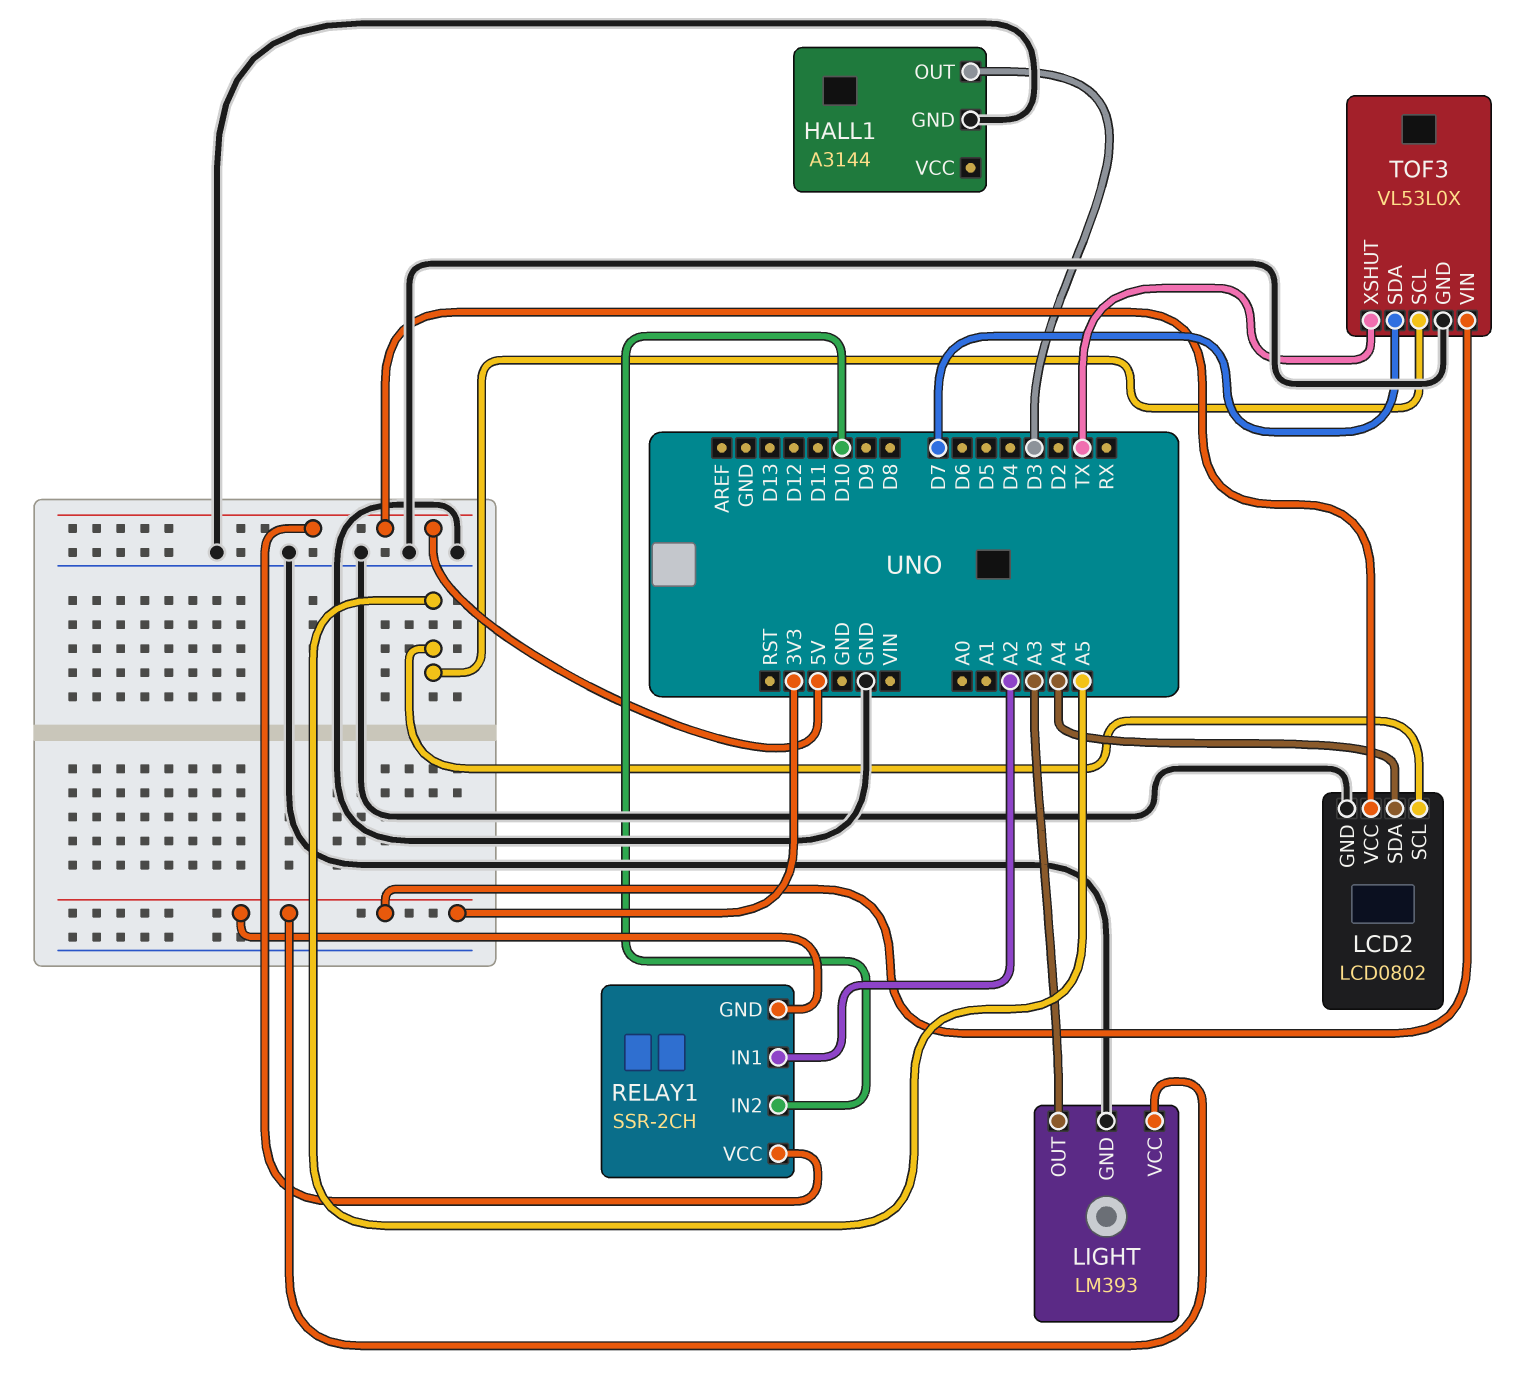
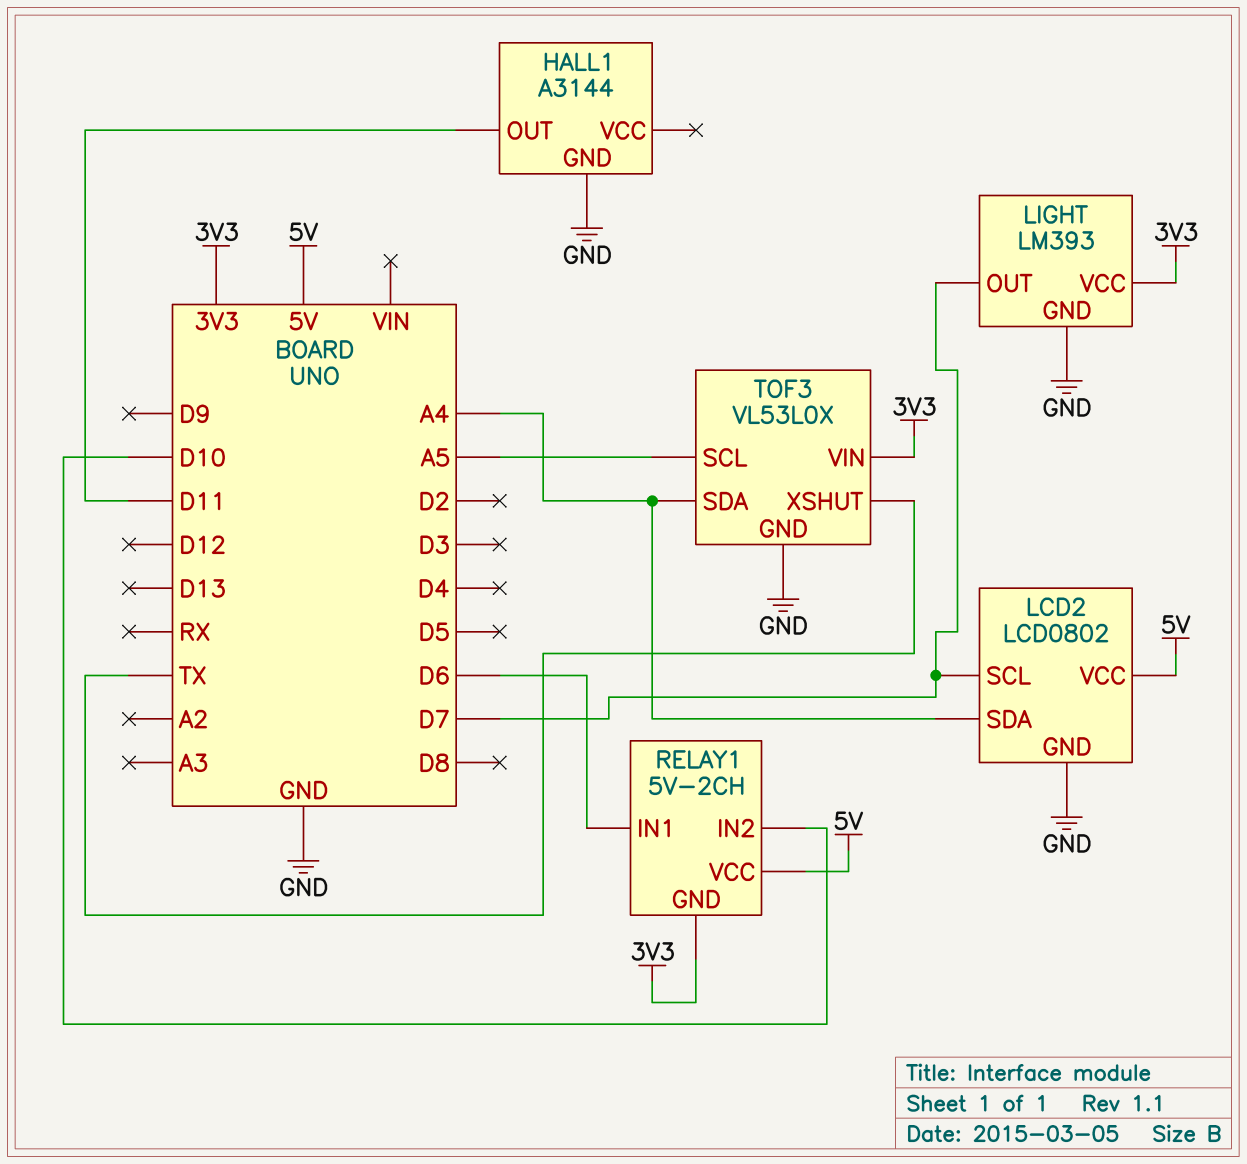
HALL1 pin OUT: D3 -> D11
LCD2 pin SCL: A5 -> D7
LIGHT pin OUT: A3 -> D7
RELAY1: SSR-2CH -> 5V-2CH
RELAY1 pin IN1: A2 -> D6
TOF3 pin SDA: D7 -> A4

